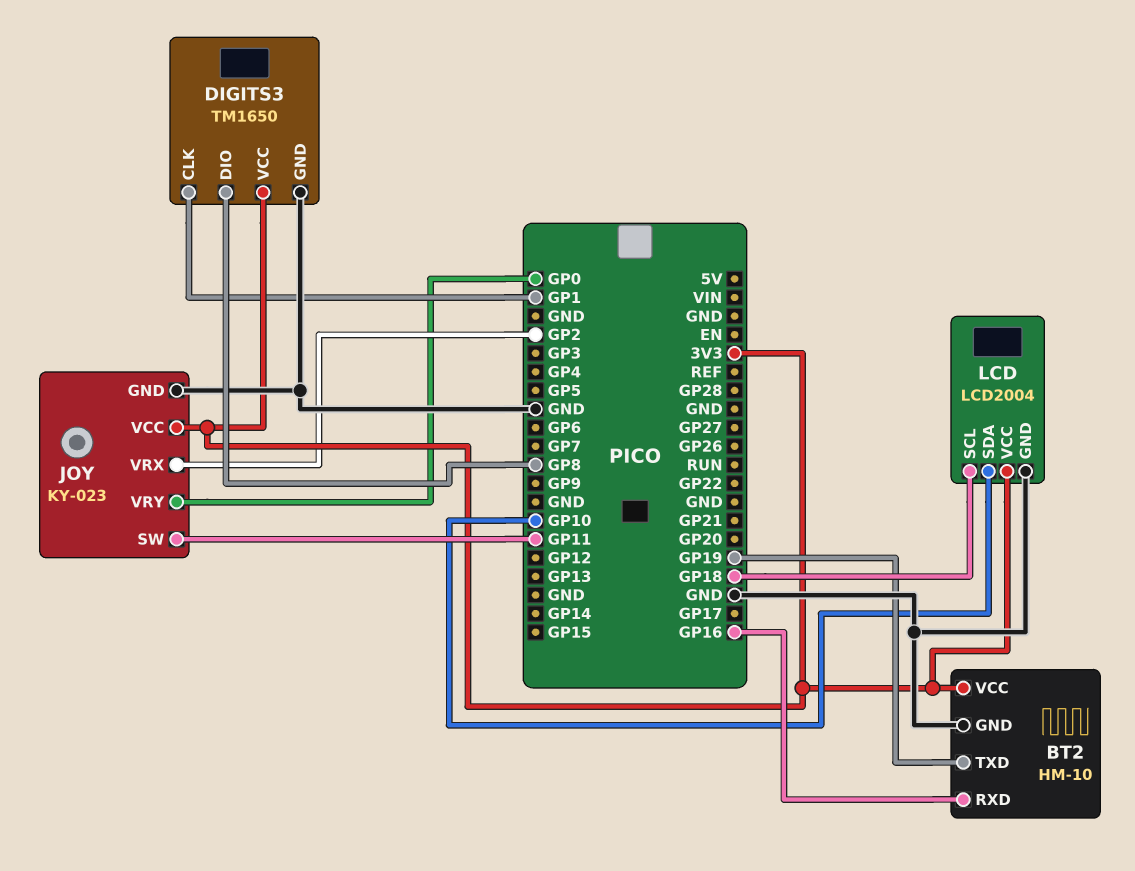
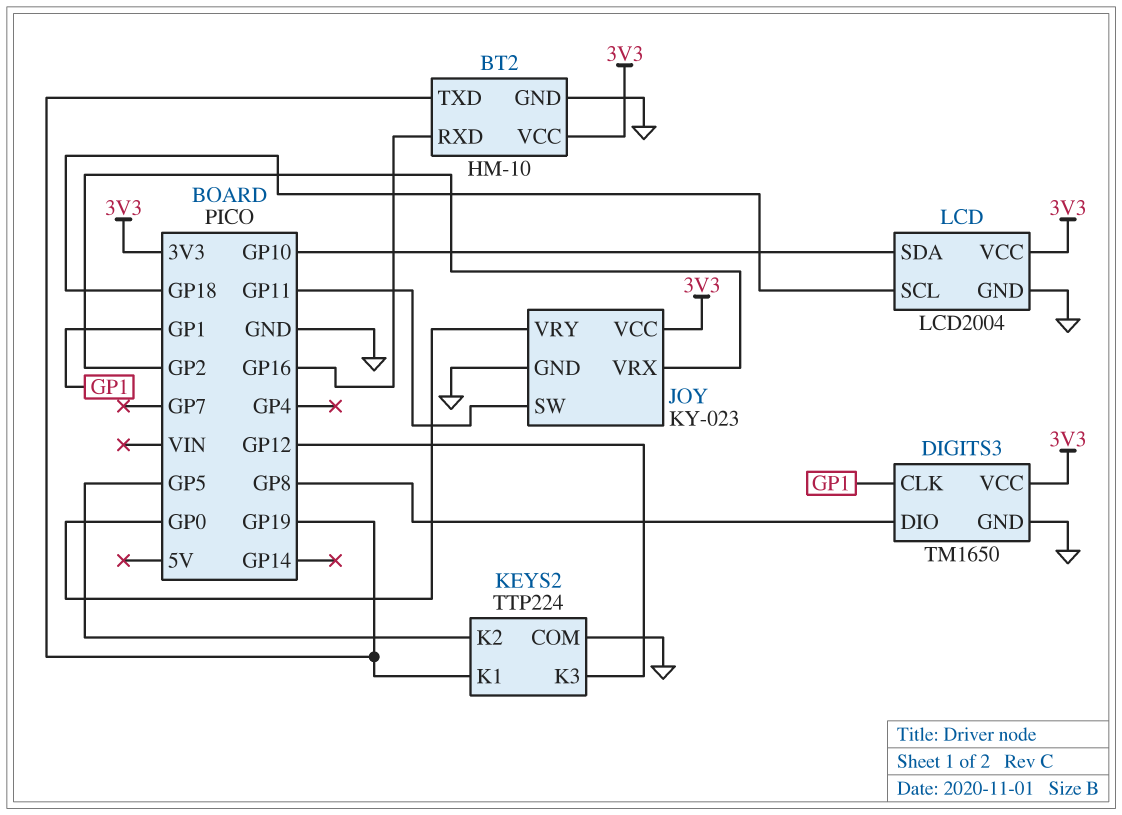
KEYS2: none -> TTP224
KEYS2 pin COM: none -> GND
KEYS2 pin K1: none -> GP19
KEYS2 pin K2: none -> GP5
KEYS2 pin K3: none -> GP12

